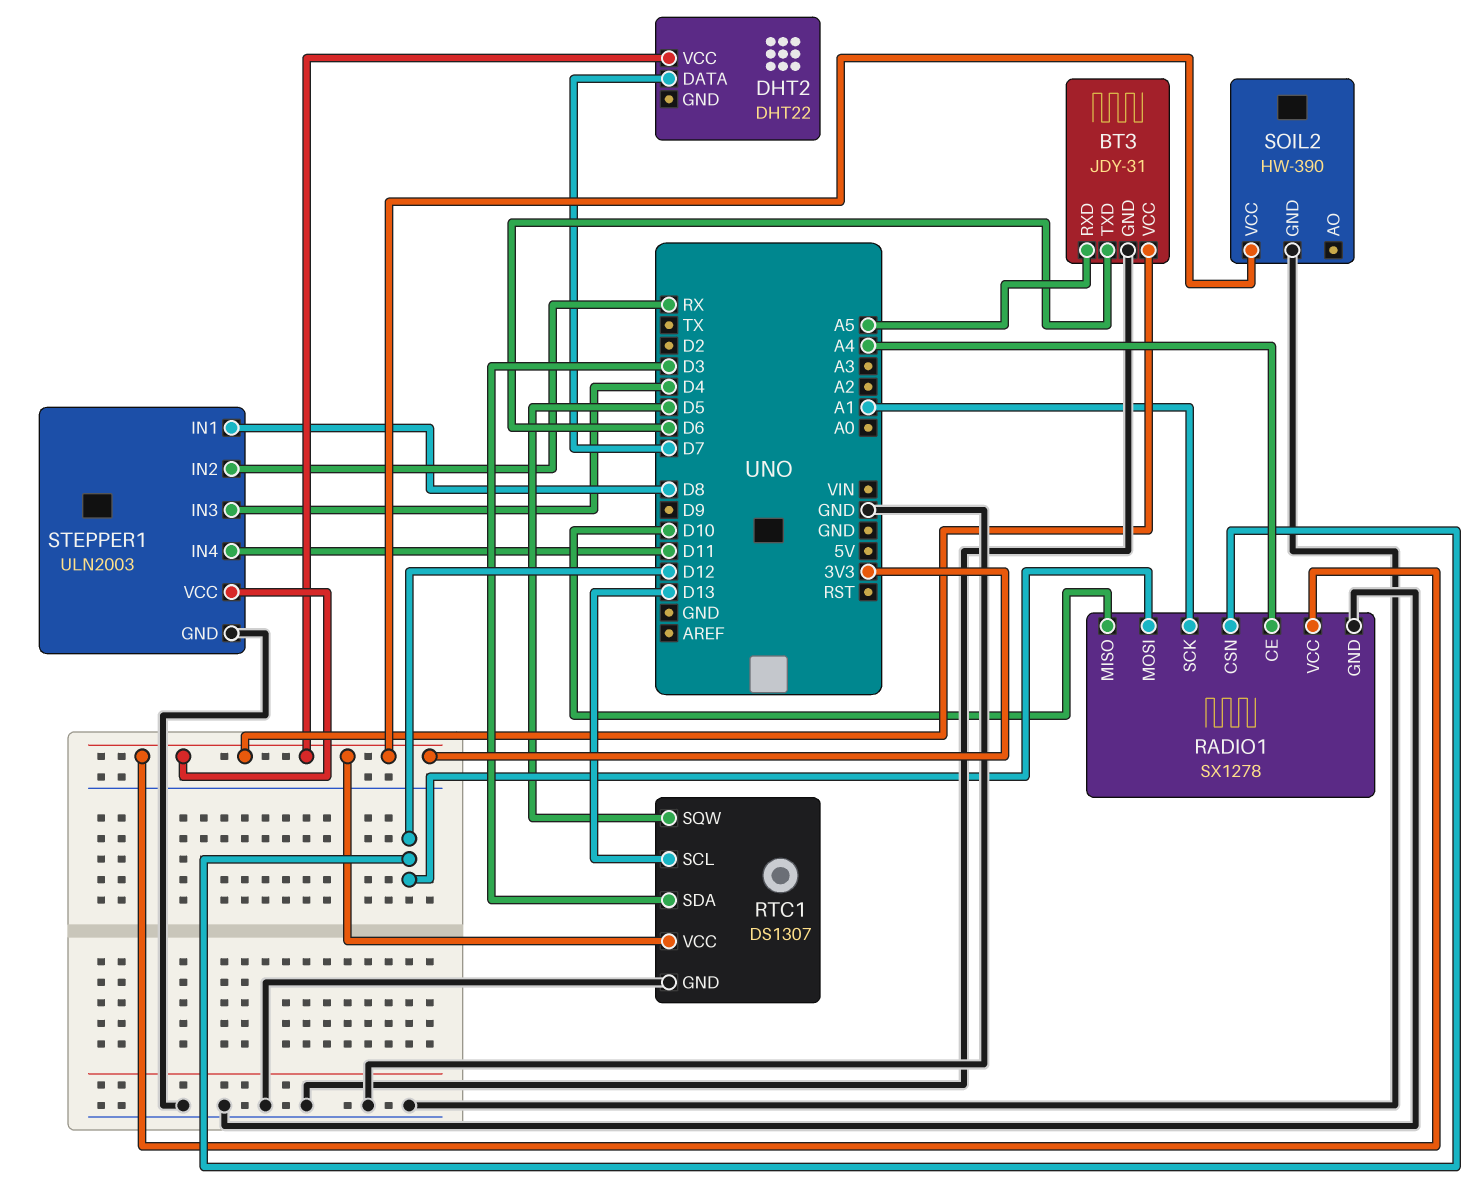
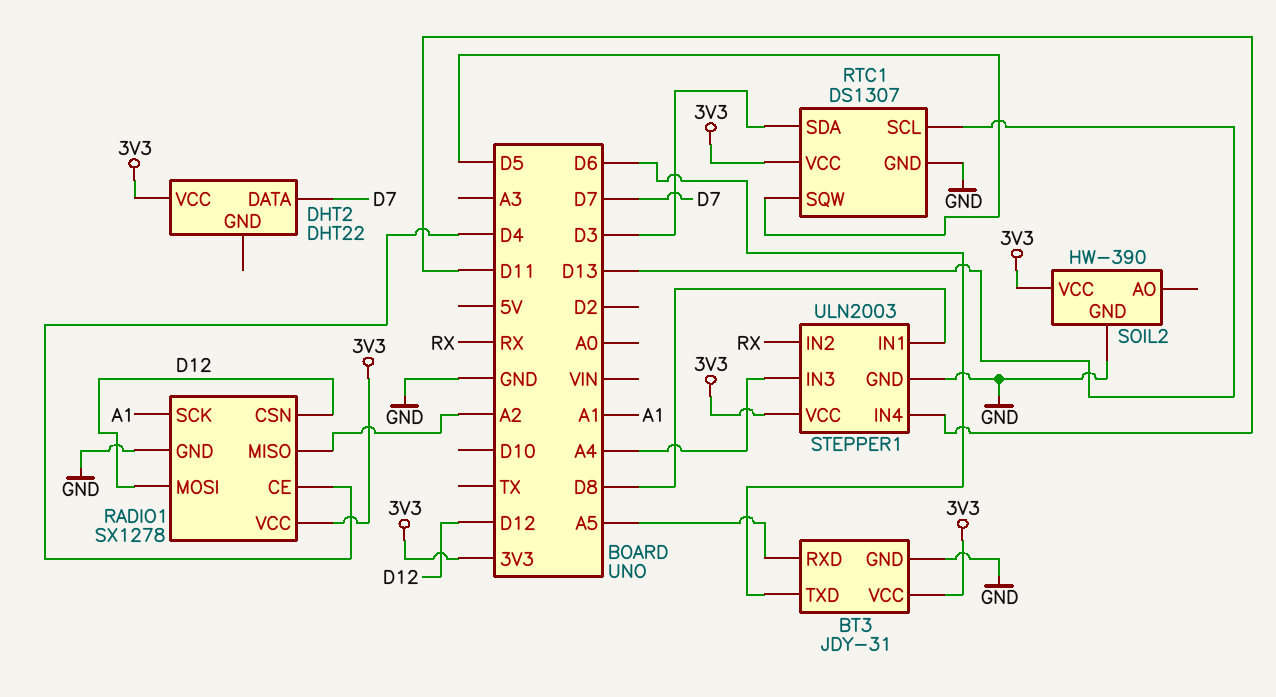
RADIO1 pin CE: A4 -> D4
RADIO1 pin MISO: D10 -> A2
STEPPER1 pin IN3: D4 -> A4

